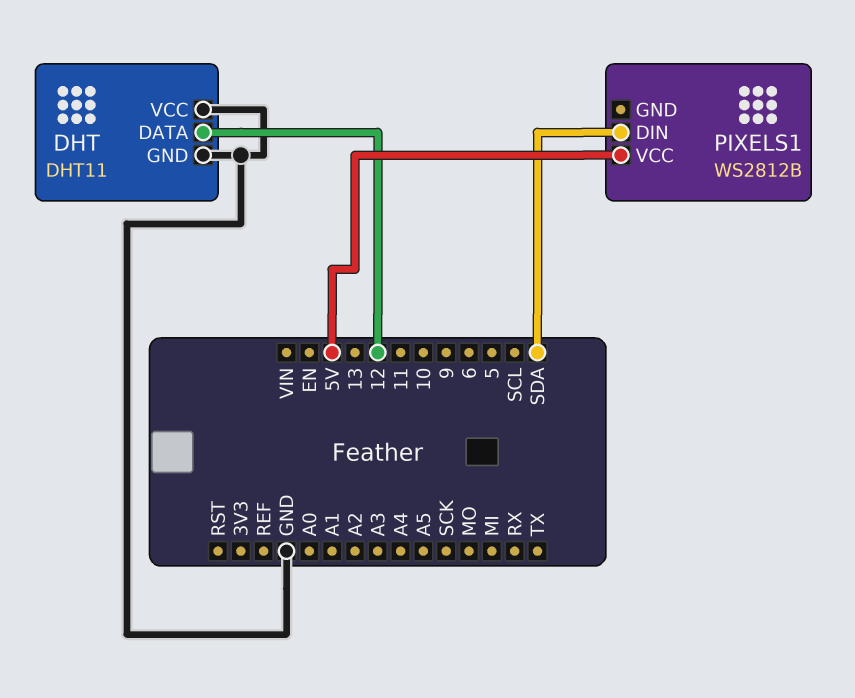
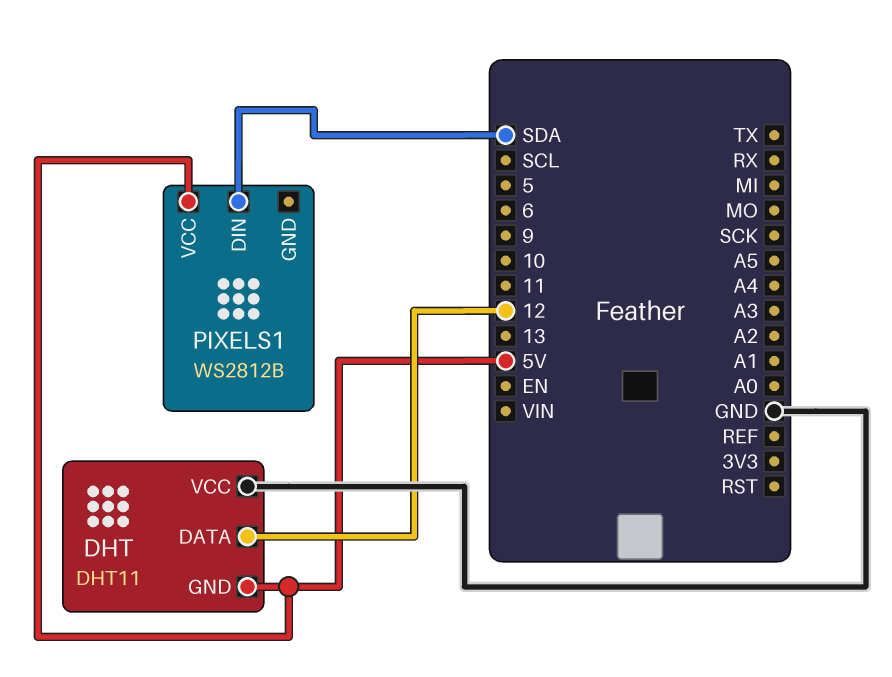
DHT pin GND: GND -> 5V

